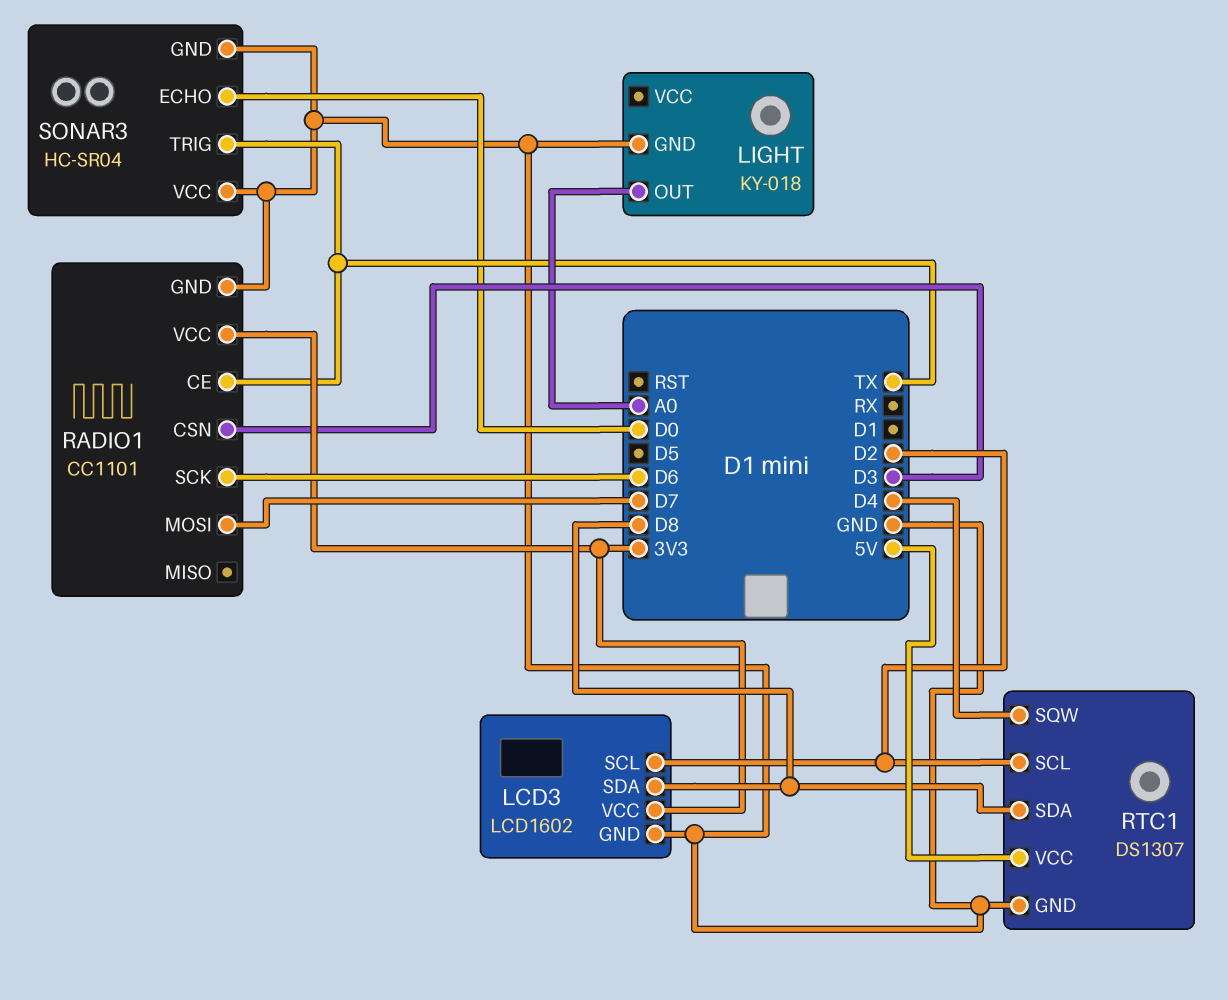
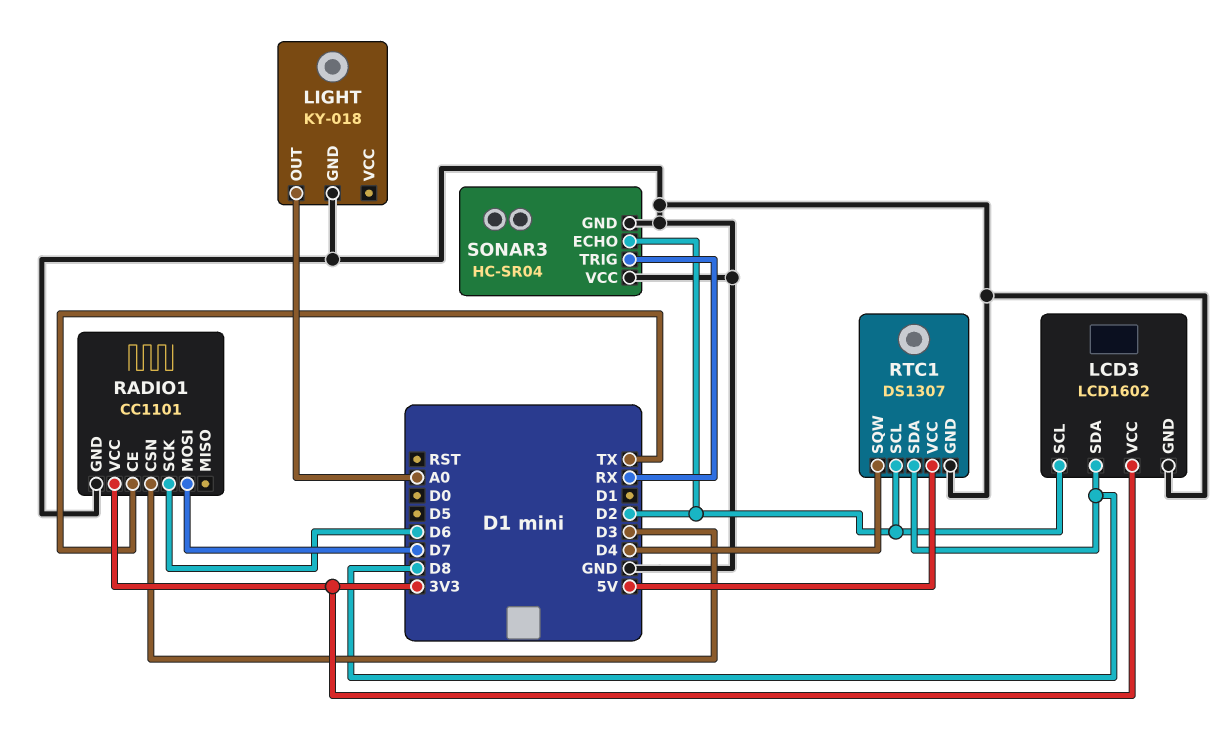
SONAR3 pin ECHO: D0 -> D2
SONAR3 pin TRIG: TX -> RX

